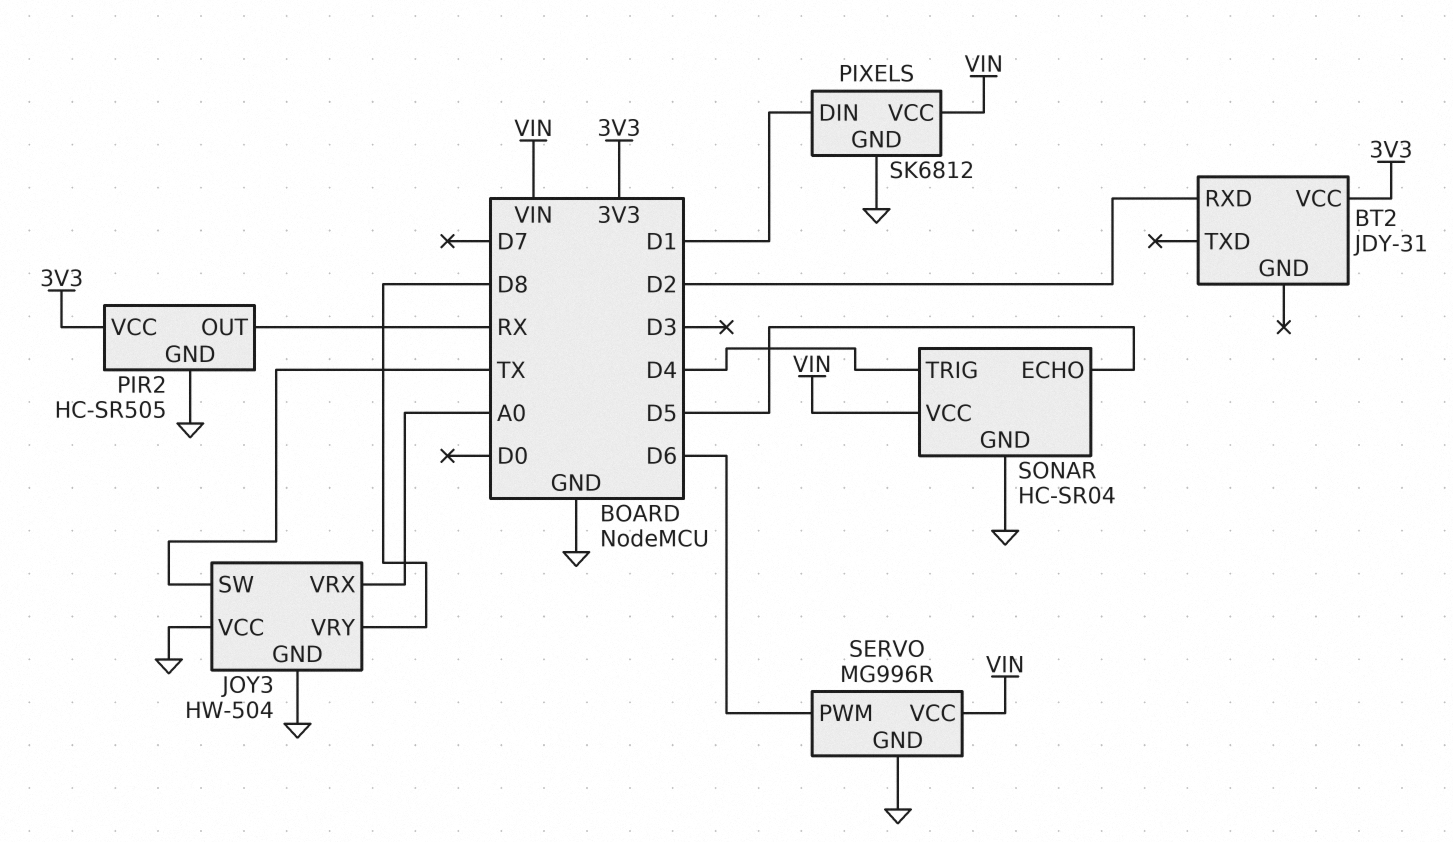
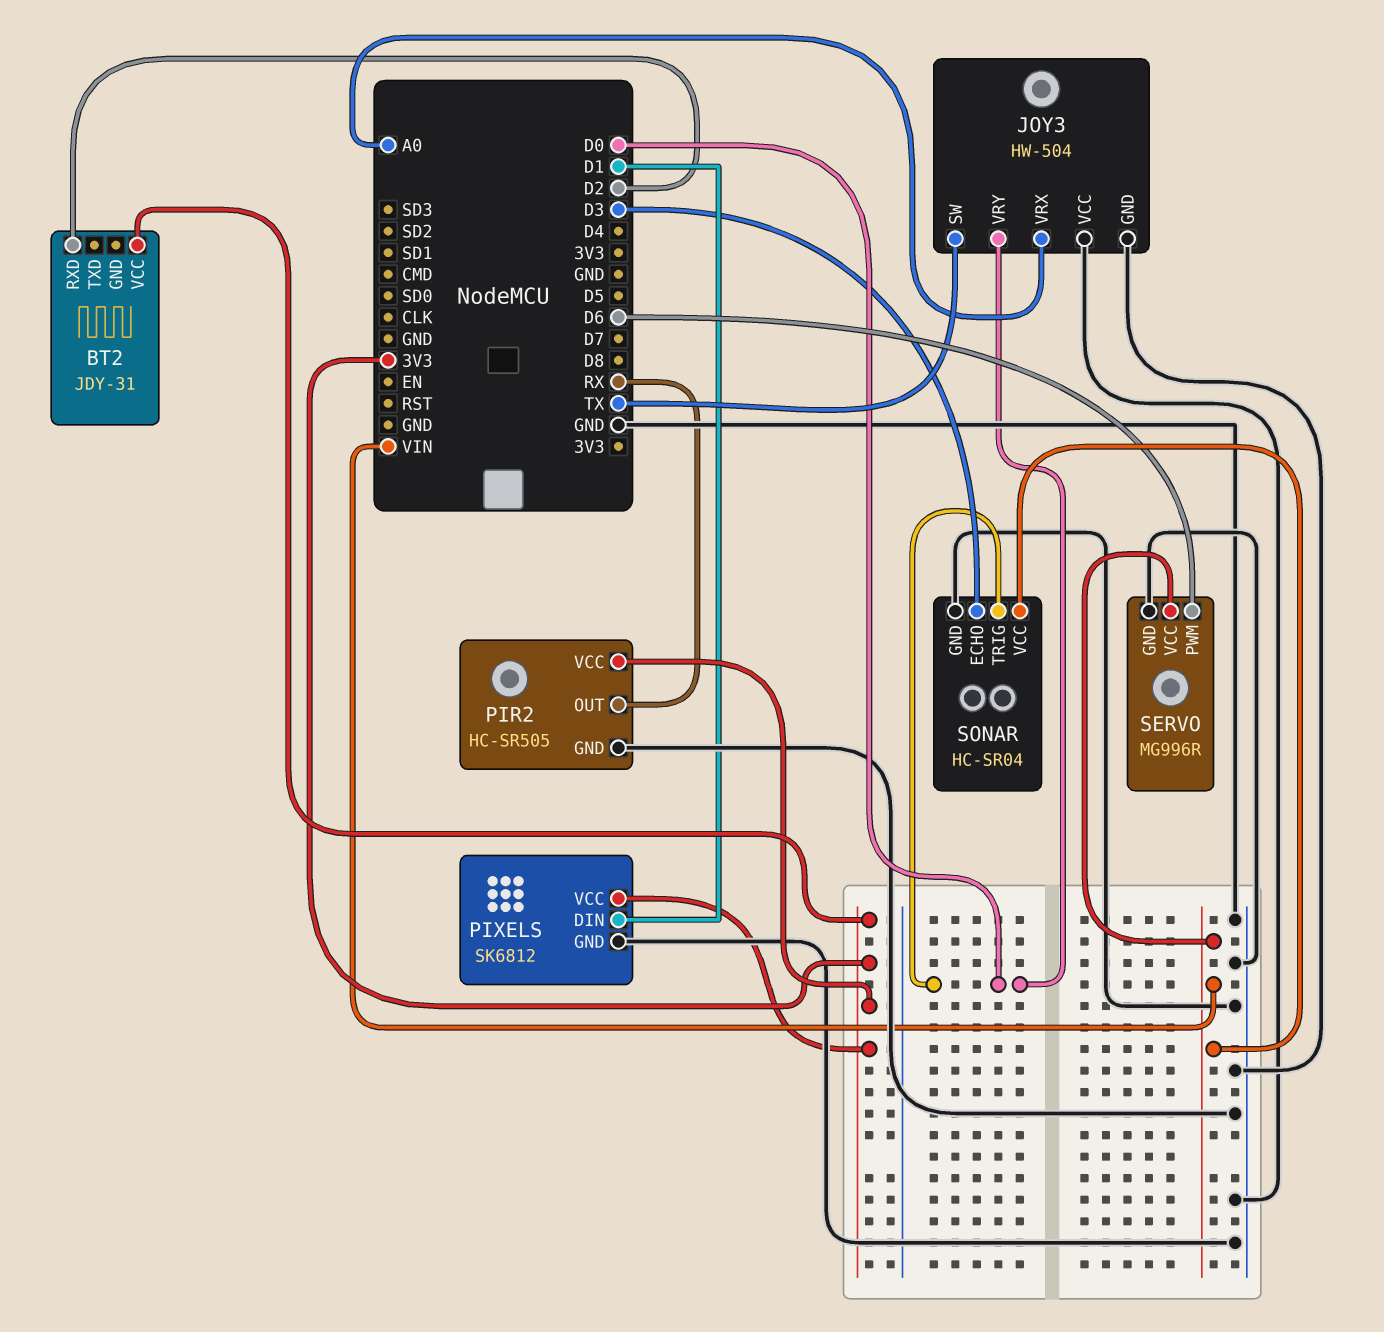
JOY3 pin VRY: D8 -> D0
PIXELS pin VCC: VIN -> 3V3
SONAR pin ECHO: D5 -> D3
SONAR pin TRIG: D4 -> D0

